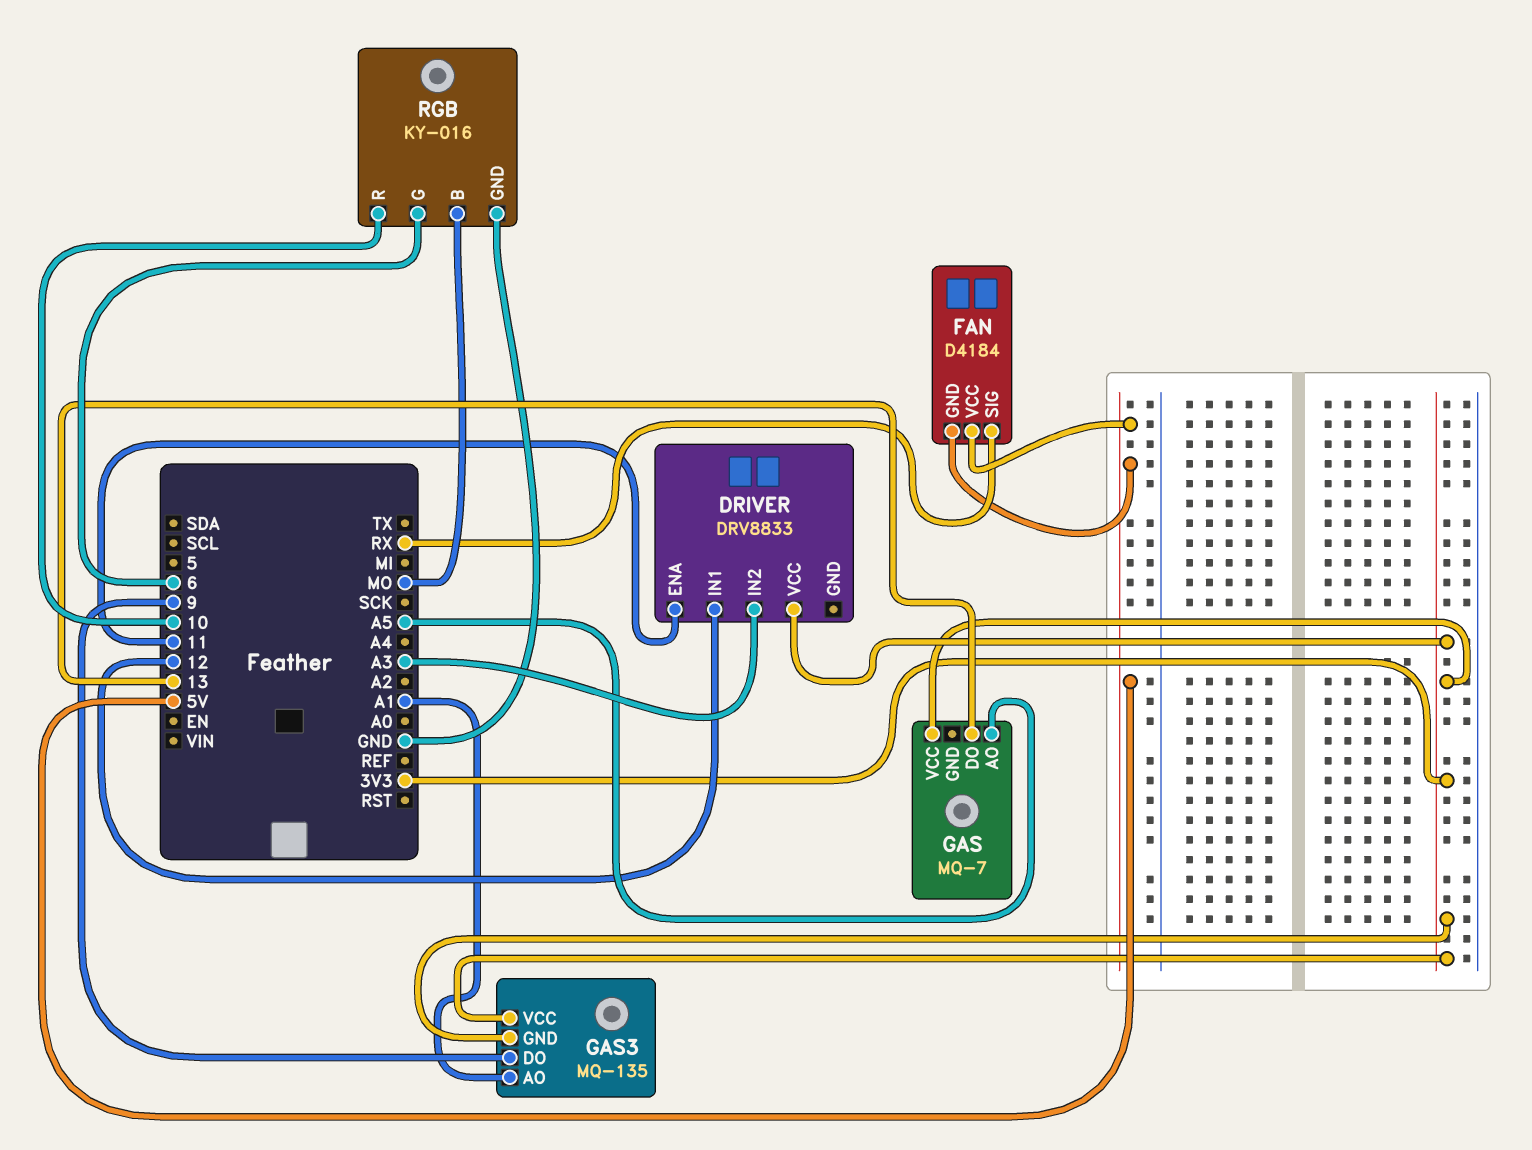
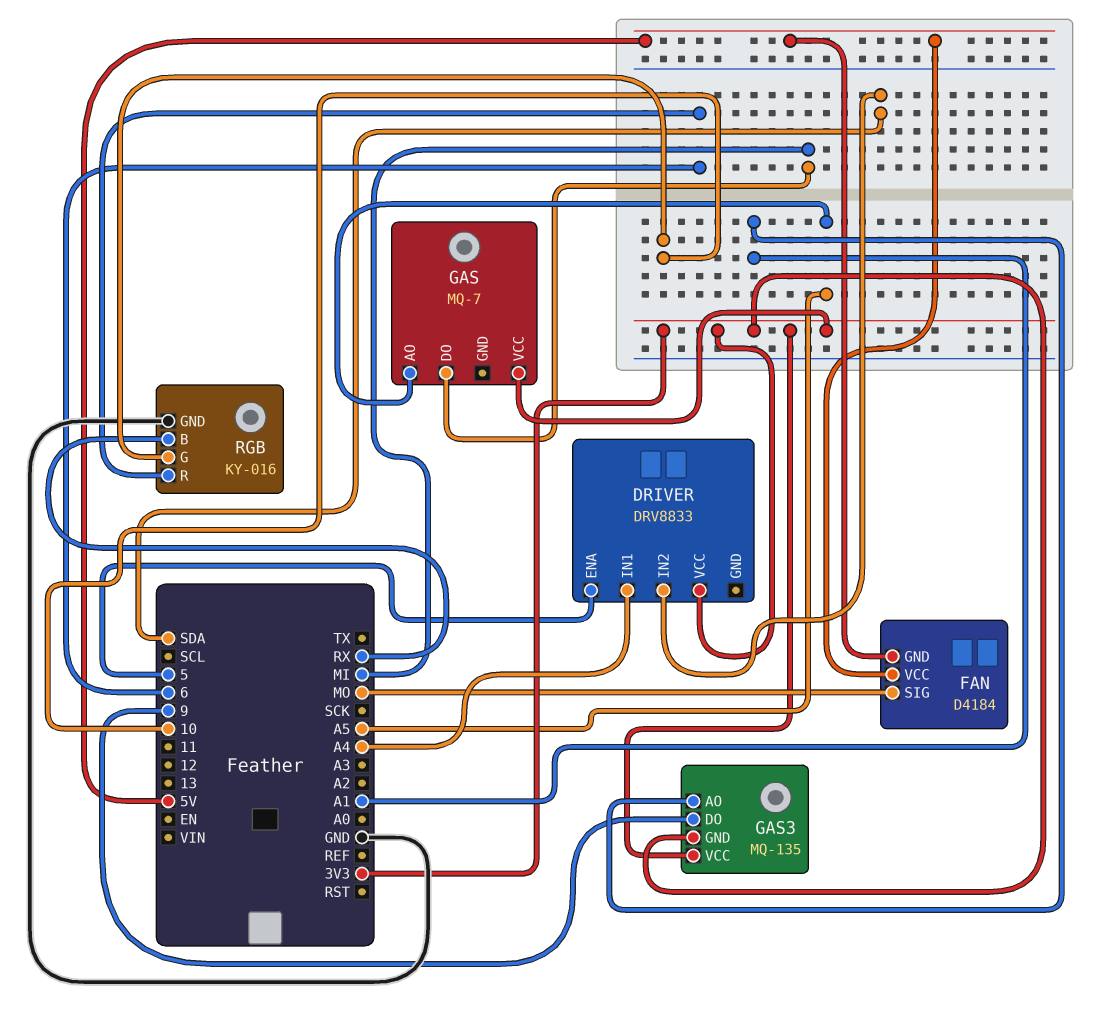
DRIVER pin ENA: 11 -> 5
DRIVER pin IN1: 12 -> A4
DRIVER pin IN2: A3 -> SDA
FAN pin SIG: RX -> MO
GAS pin DO: 13 -> MI
RGB pin B: MO -> RX
RGB pin G: 6 -> 10
RGB pin R: 10 -> 6

